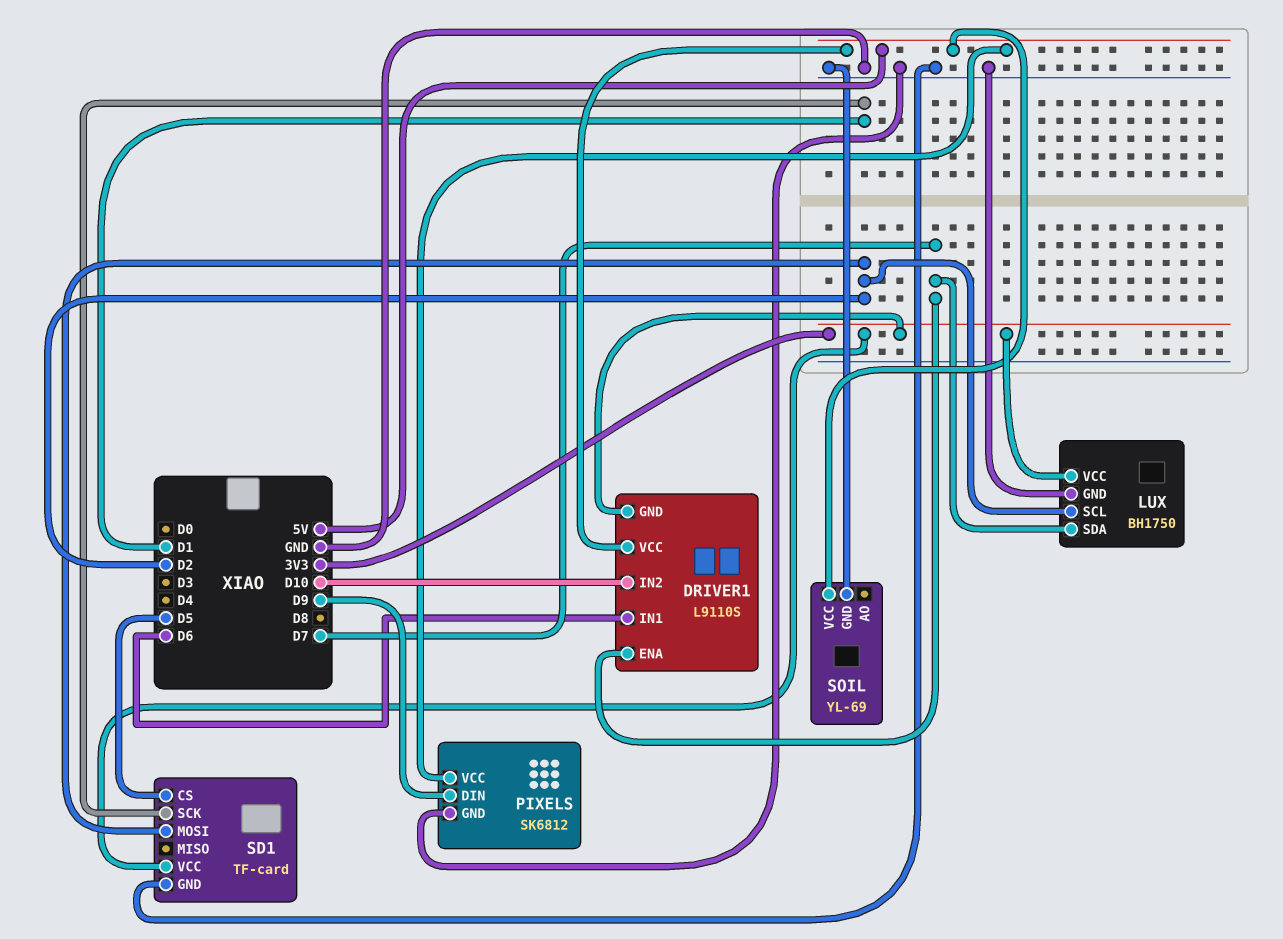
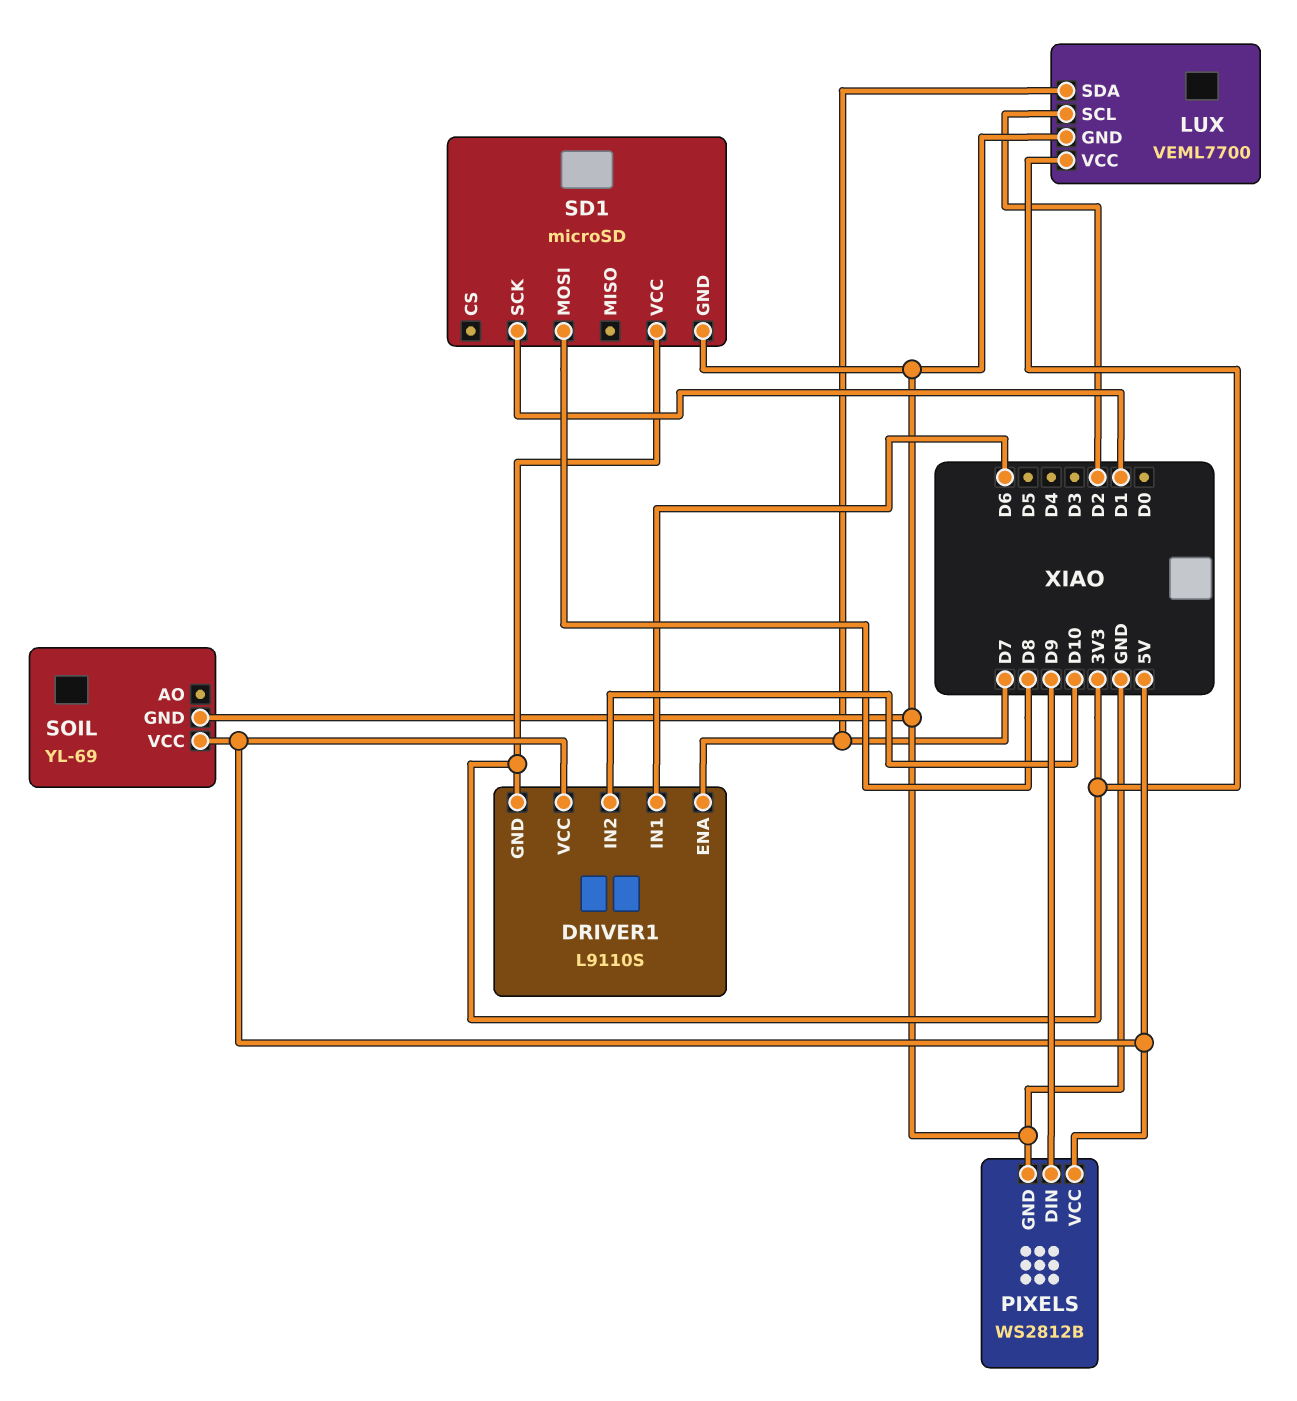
LUX: BH1750 -> VEML7700
PIXELS: SK6812 -> WS2812B
SD1: TF-card -> microSD
SD1 pin CS: D5 -> none
SD1 pin MOSI: D2 -> D8

